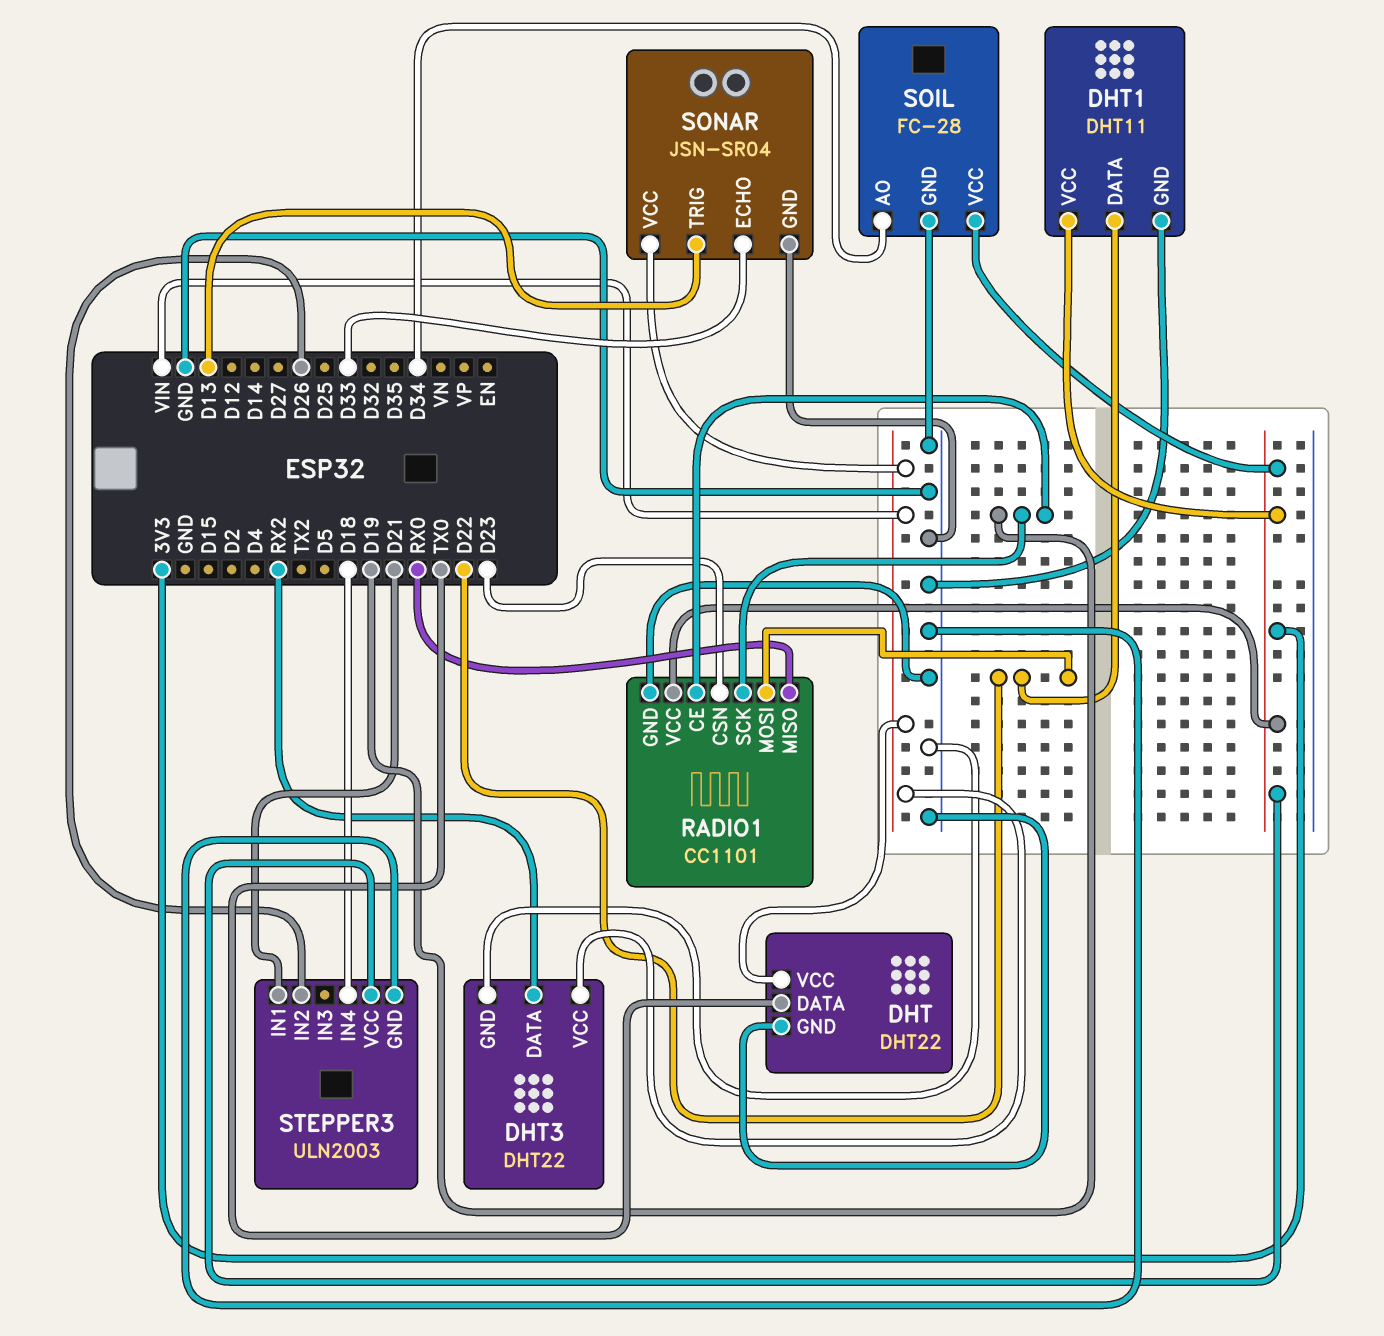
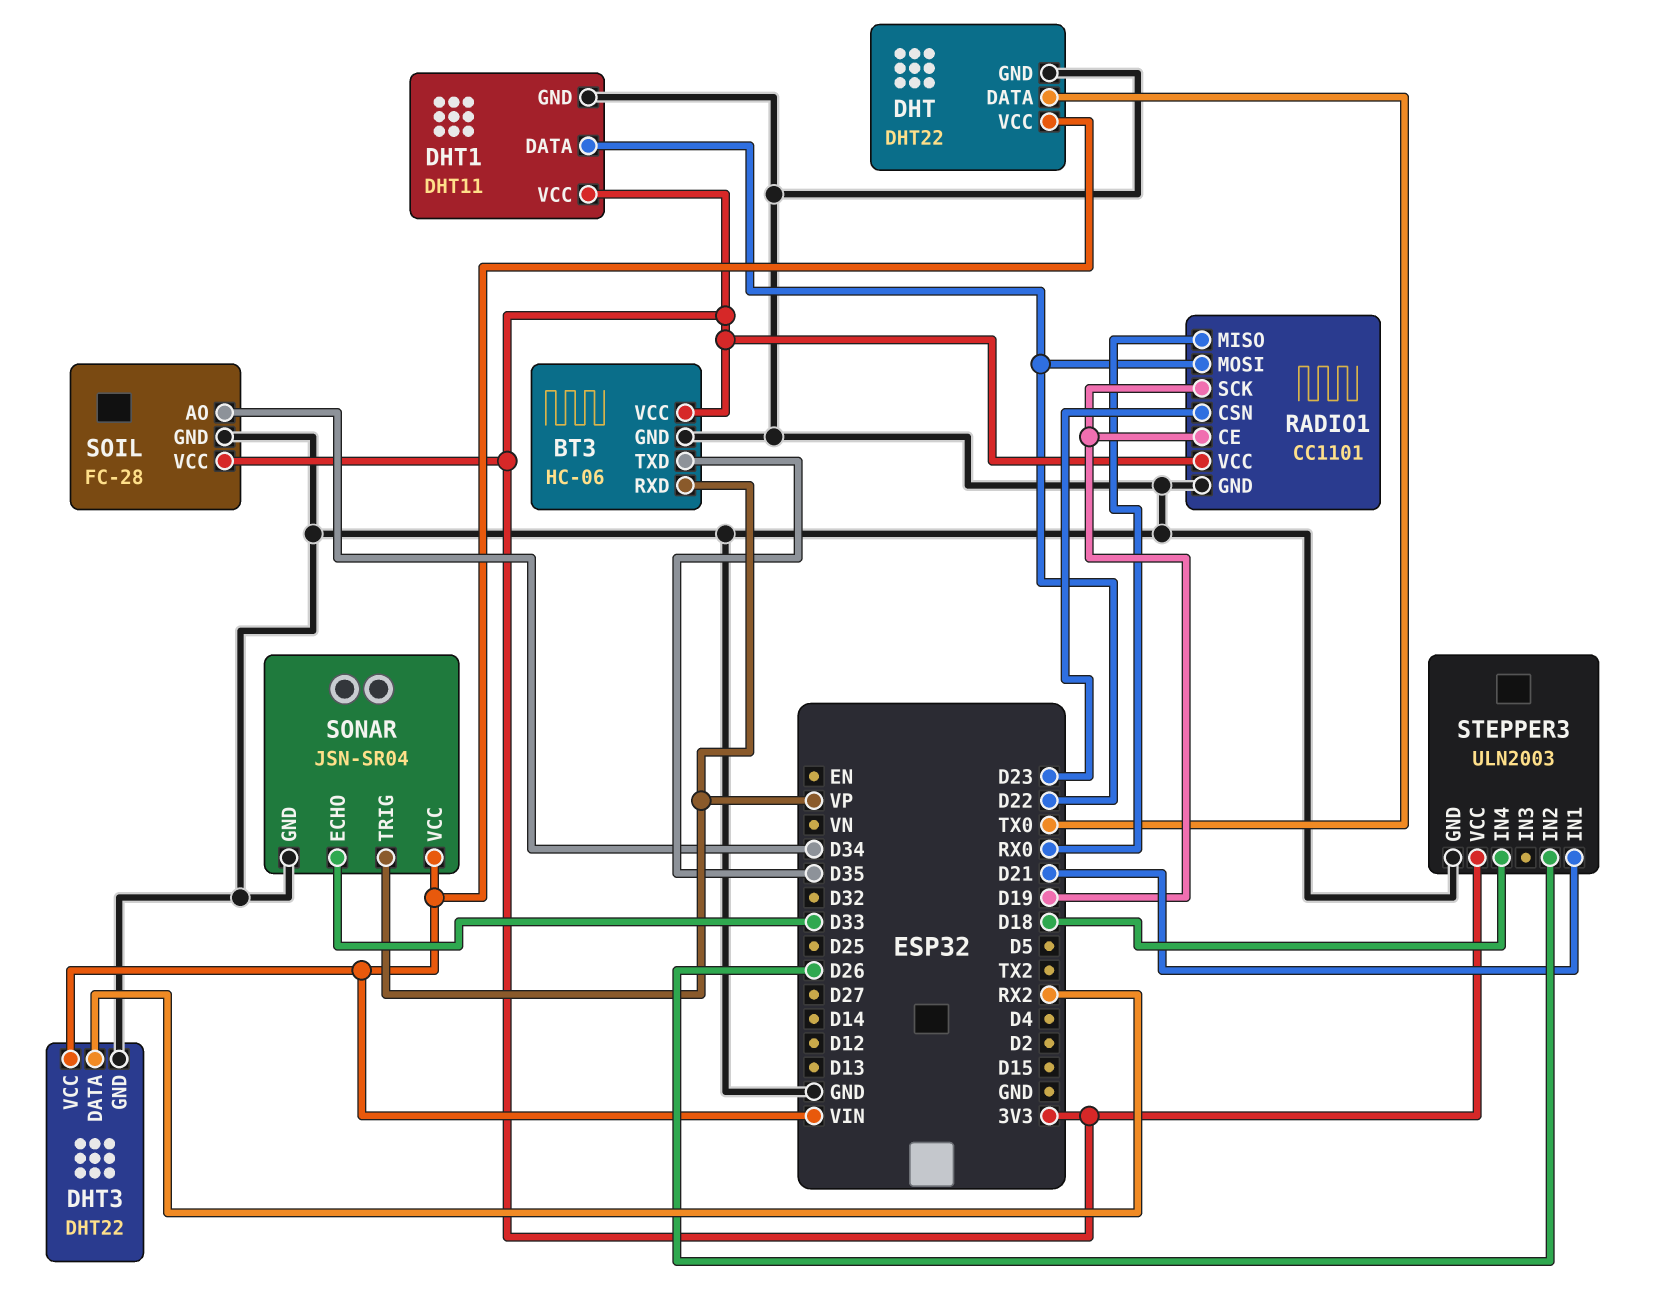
BT3: none -> HC-06
BT3 pin GND: none -> GND
BT3 pin RXD: none -> VP
BT3 pin TXD: none -> D35
BT3 pin VCC: none -> 3V3
SONAR pin TRIG: D13 -> VP

